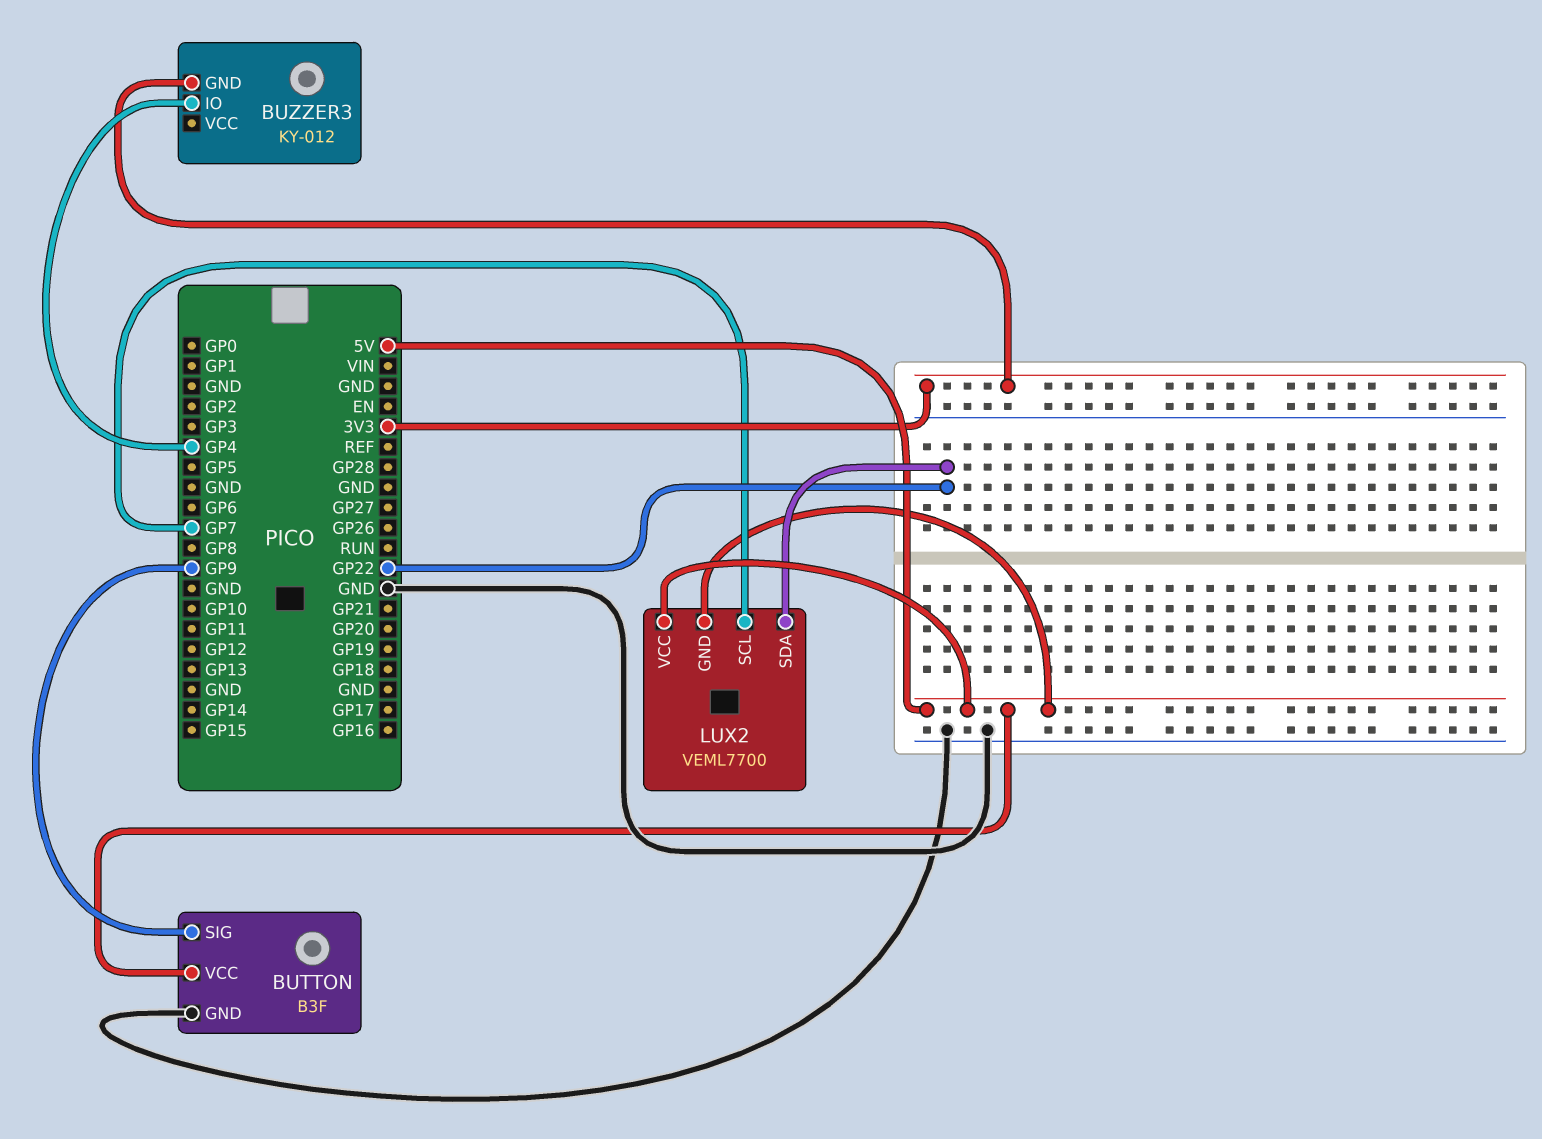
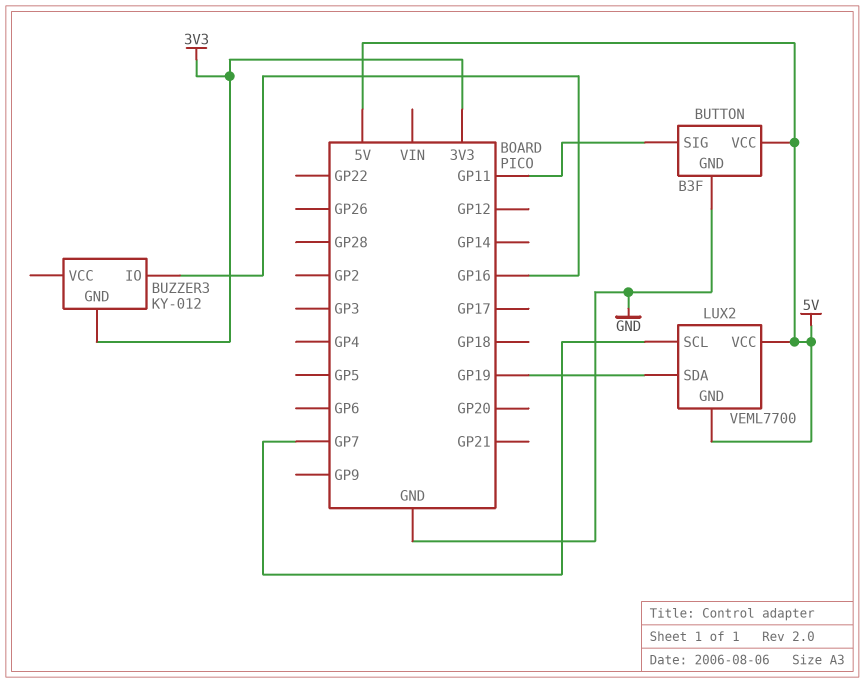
BUTTON pin SIG: GP9 -> GP11
BUZZER3 pin IO: GP4 -> GP16
LUX2 pin SDA: GP22 -> GP19

